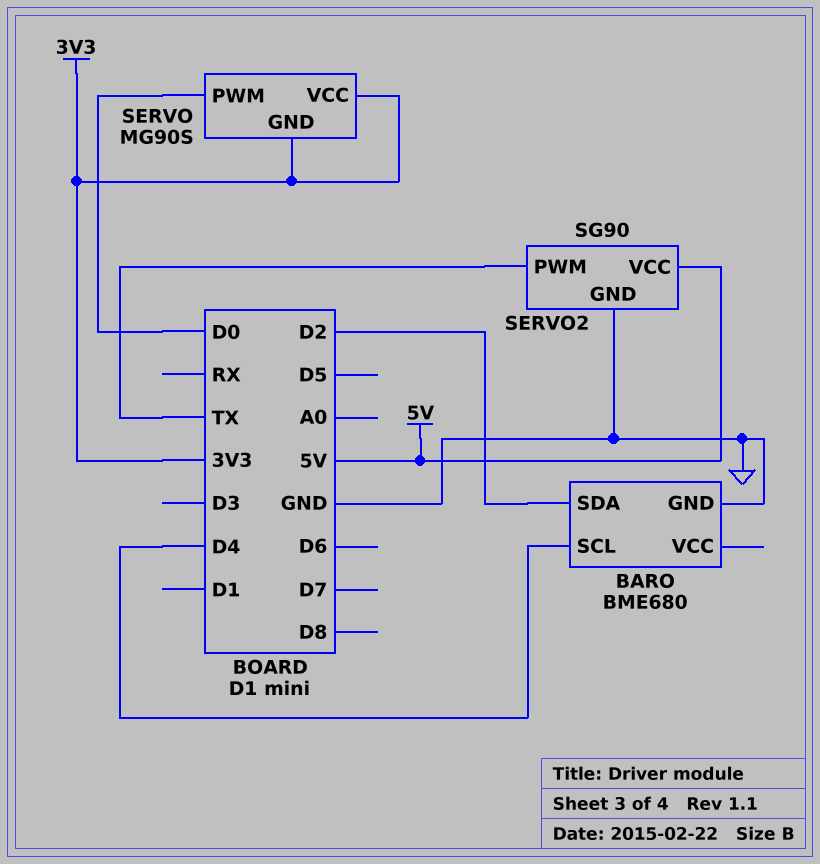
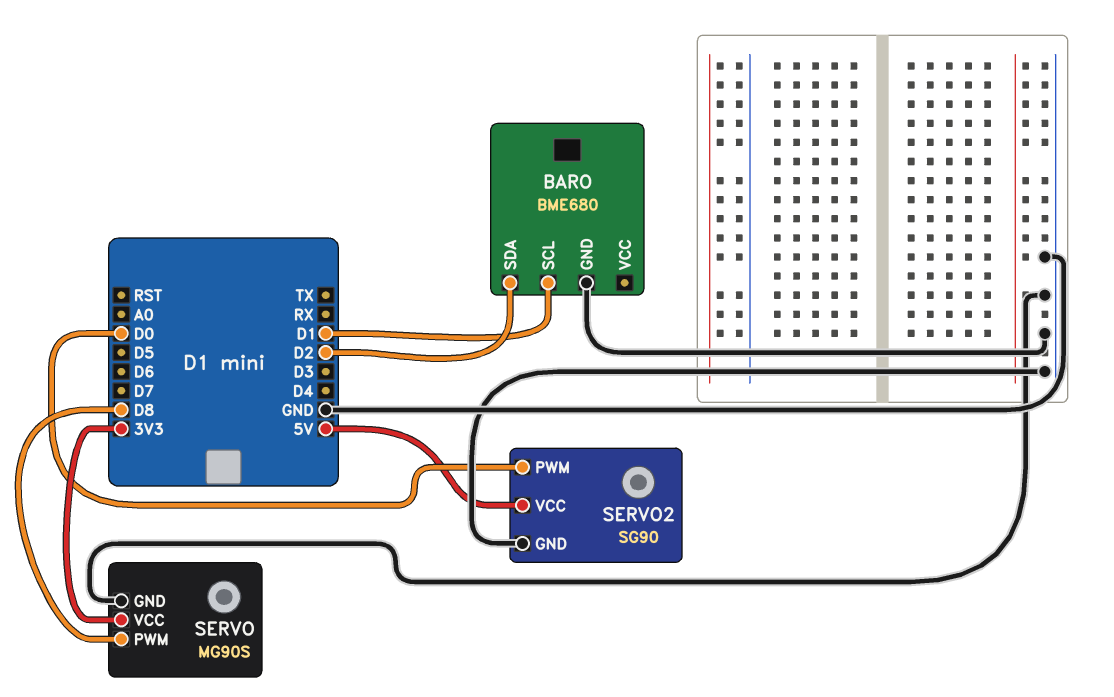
BARO pin SCL: D4 -> D1
SERVO pin GND: 3V3 -> GND
SERVO pin PWM: D0 -> D8
SERVO2 pin PWM: TX -> D0

